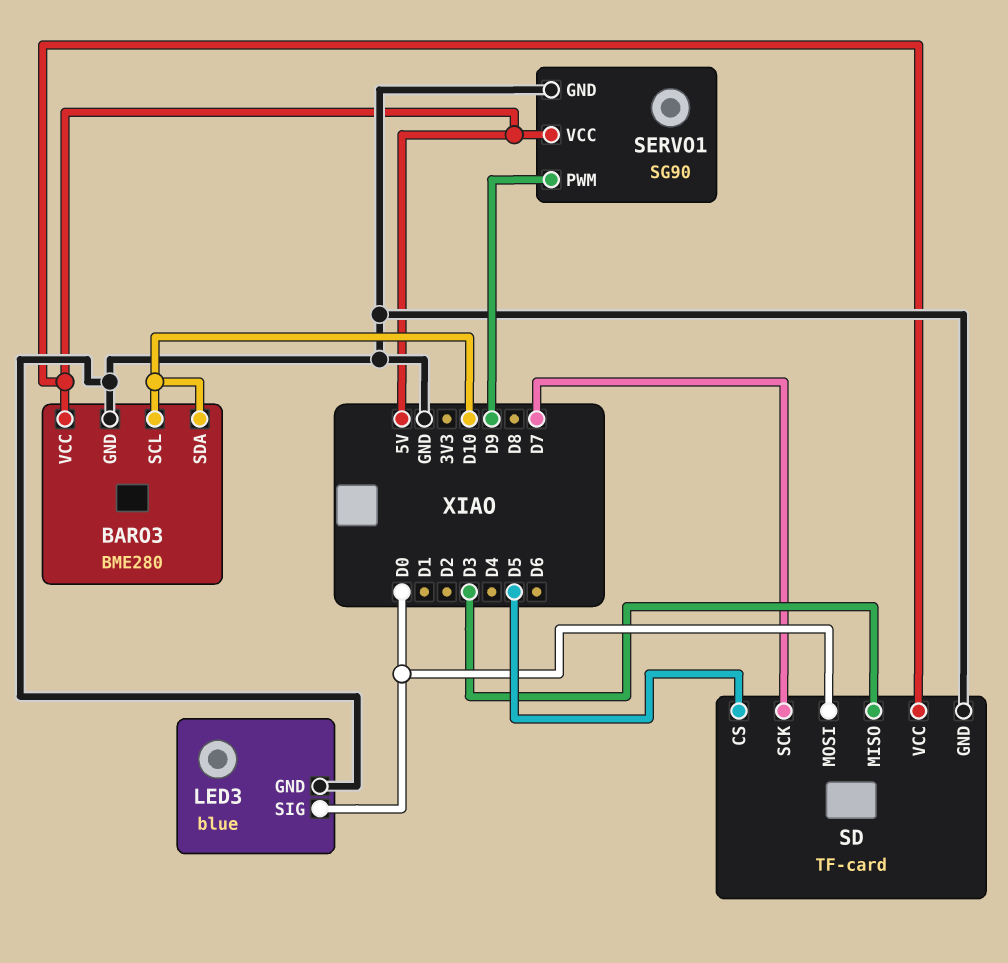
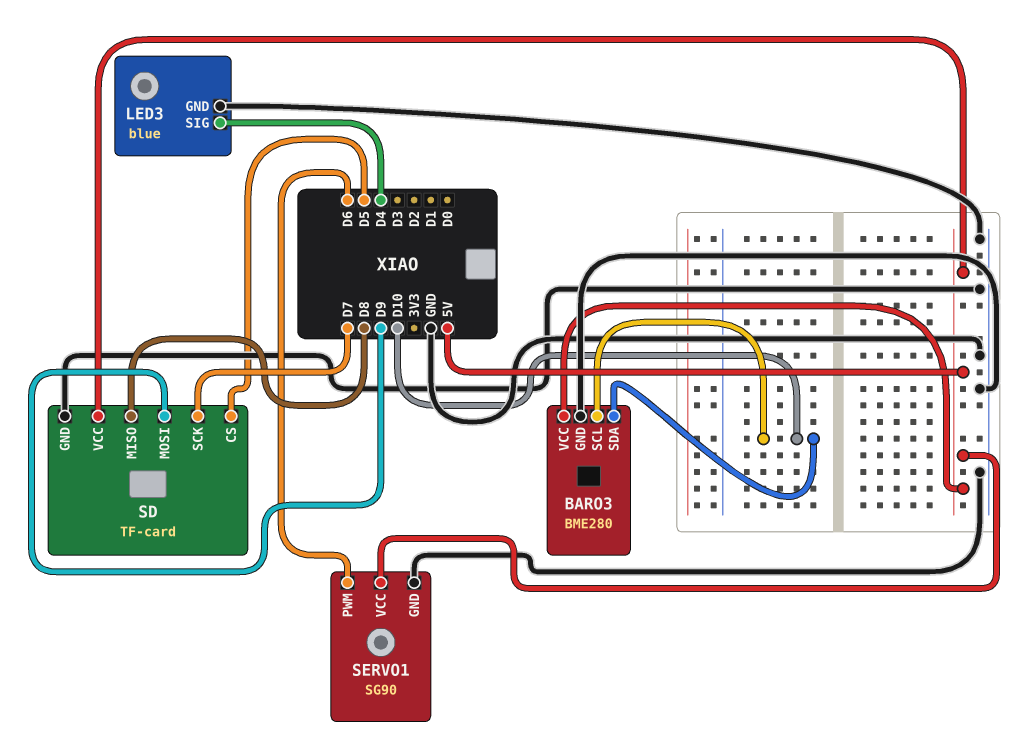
LED3 pin SIG: D0 -> D4
SD pin MISO: D3 -> D8
SD pin MOSI: D0 -> D9
SERVO1 pin PWM: D9 -> D6

